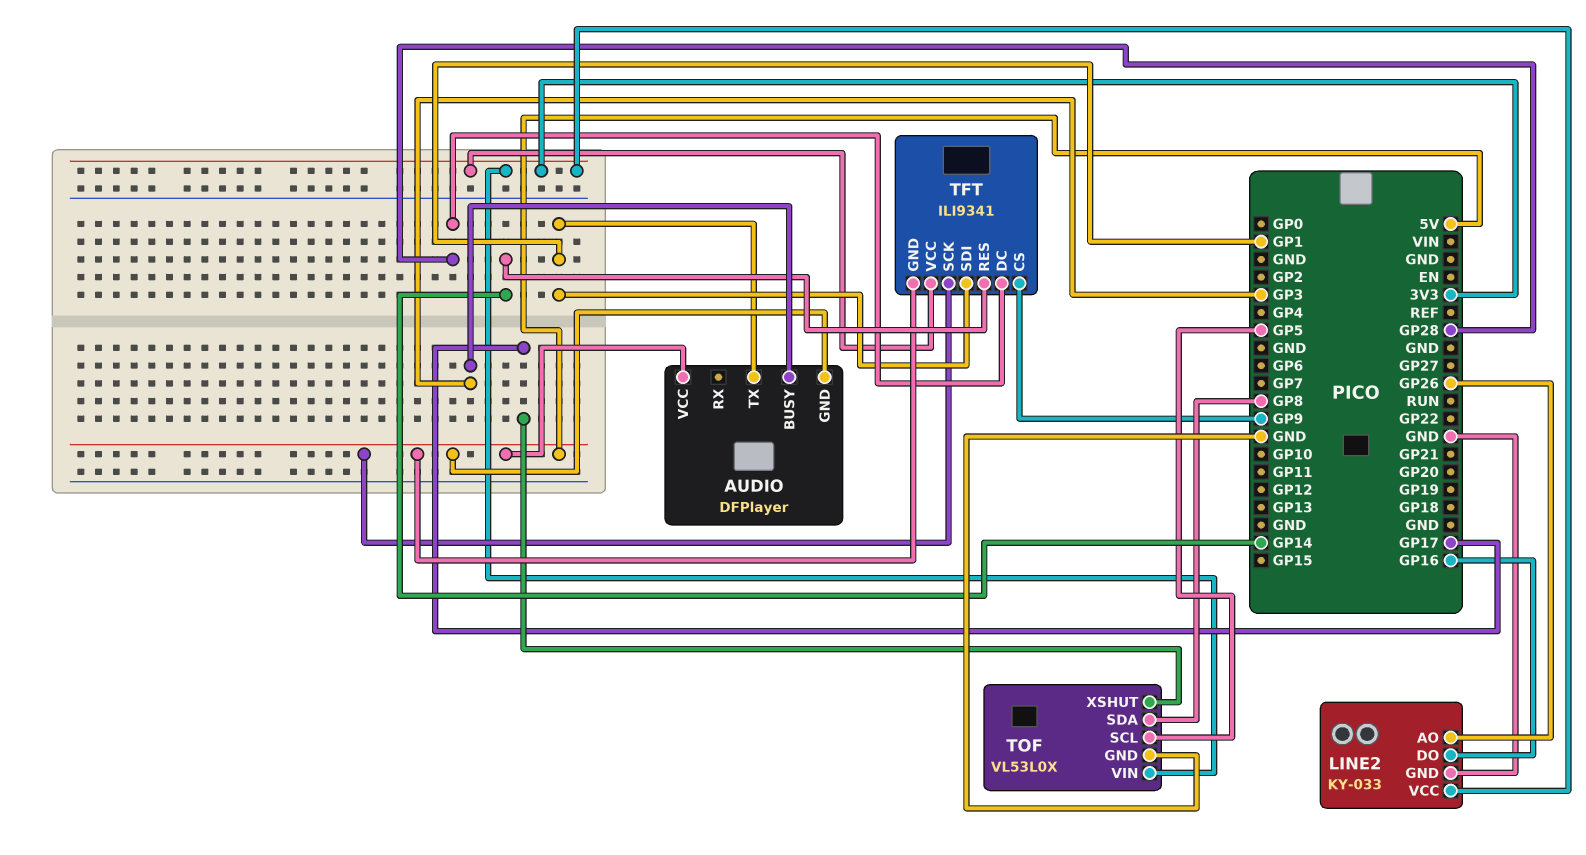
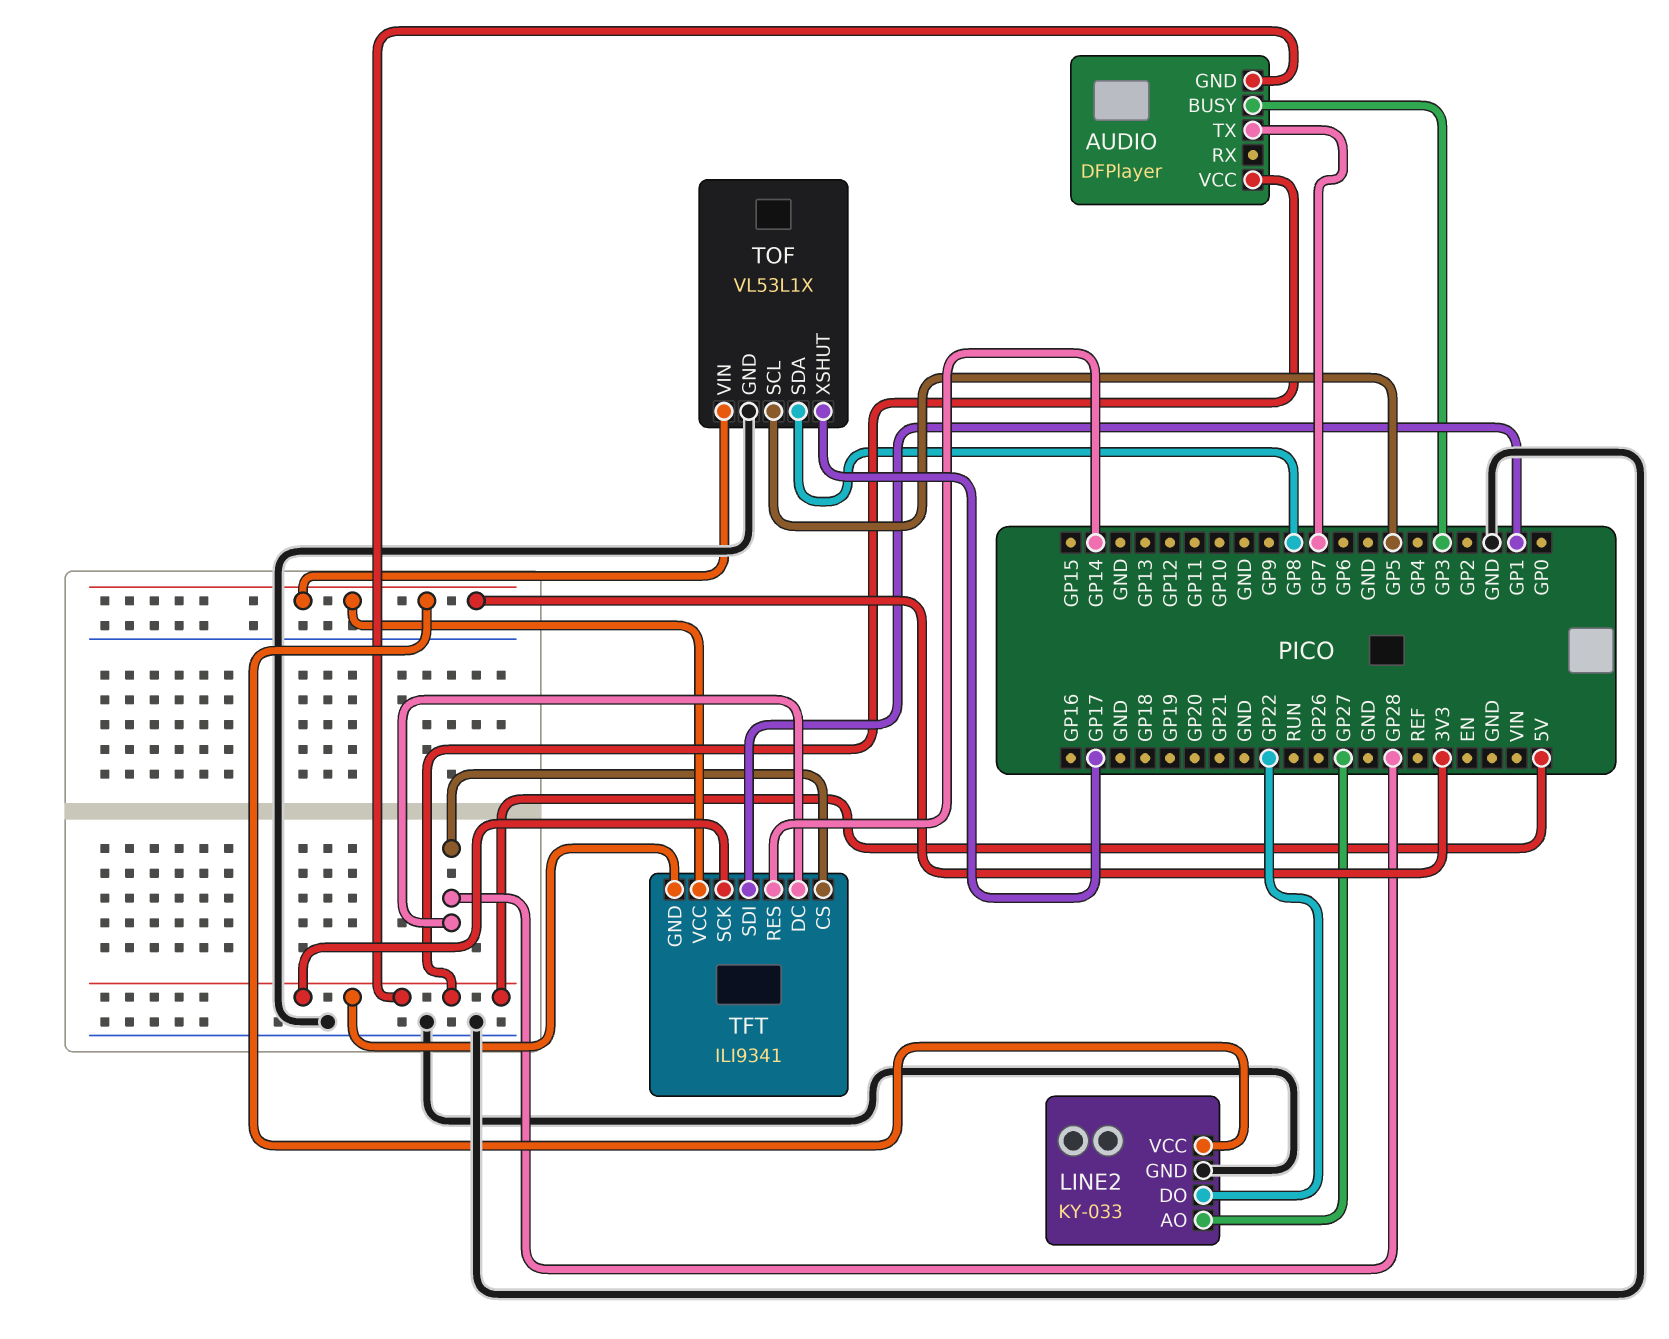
AUDIO pin TX: GP1 -> GP7
LINE2 pin AO: GP26 -> GP27
LINE2 pin DO: GP16 -> GP22
TFT pin CS: GP9 -> GP28
TOF: VL53L0X -> VL53L1X

